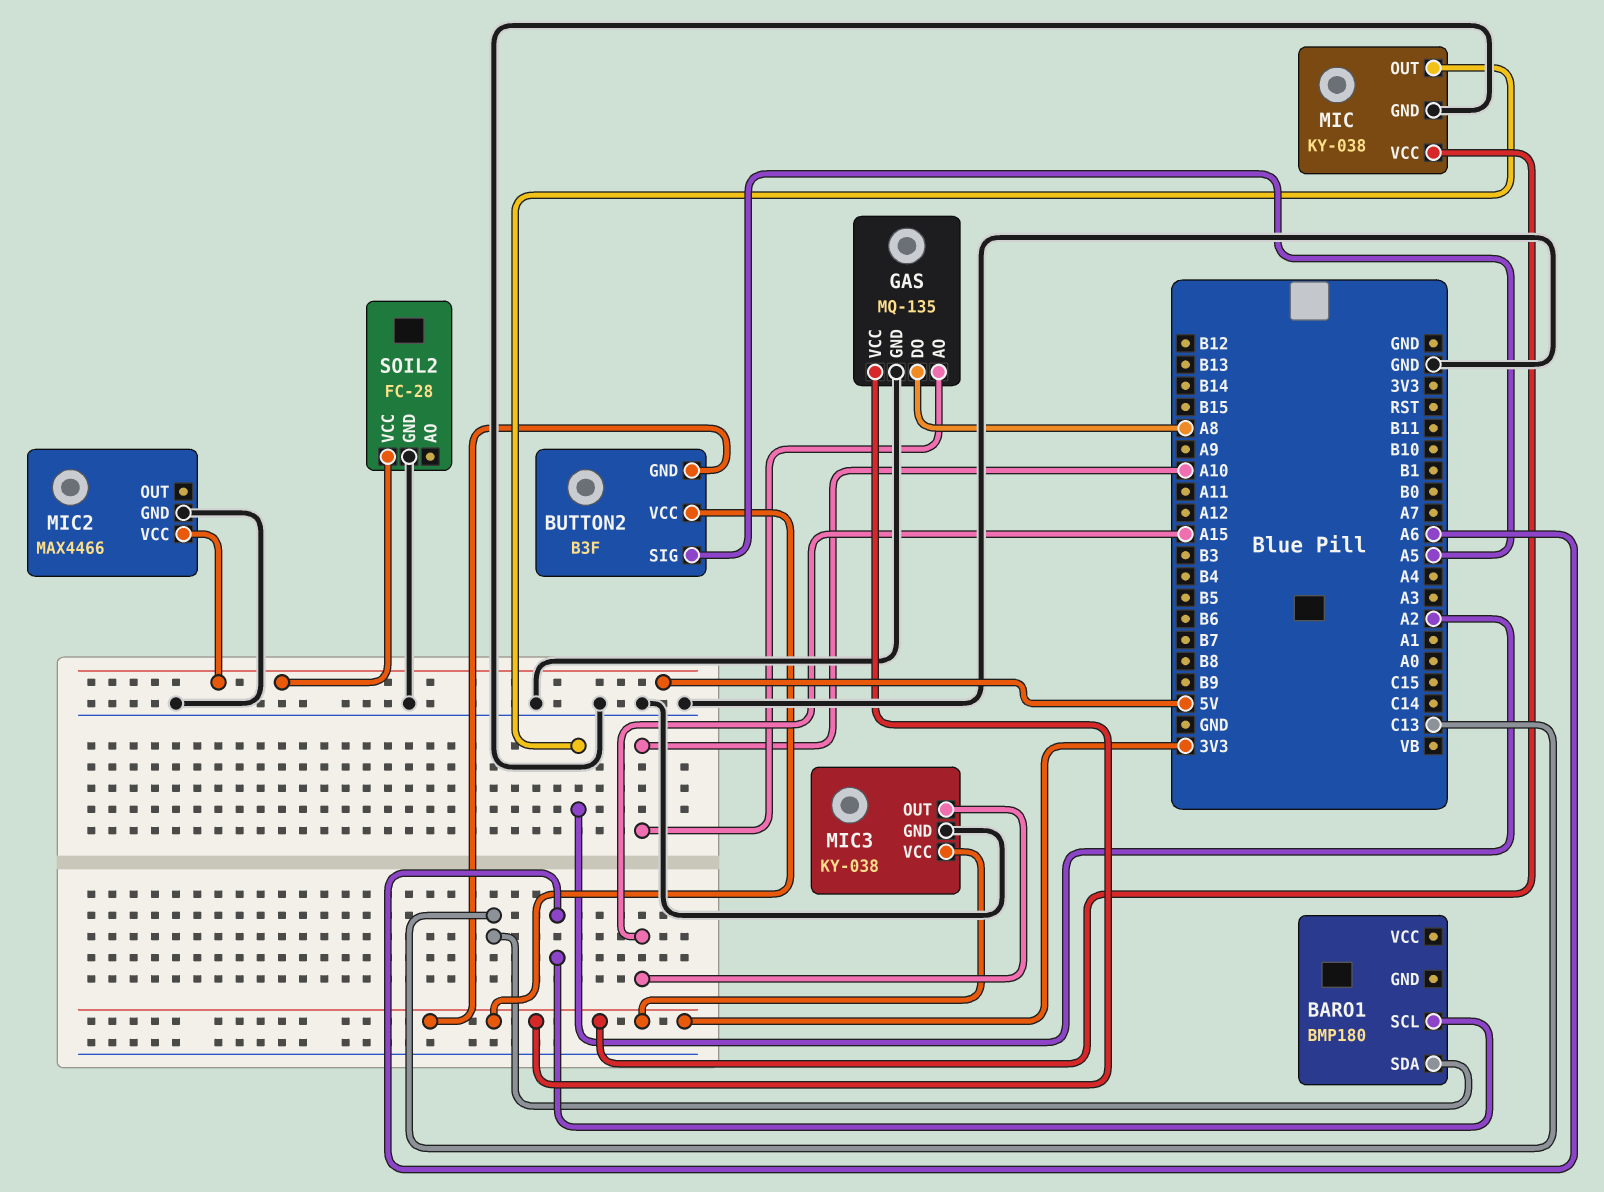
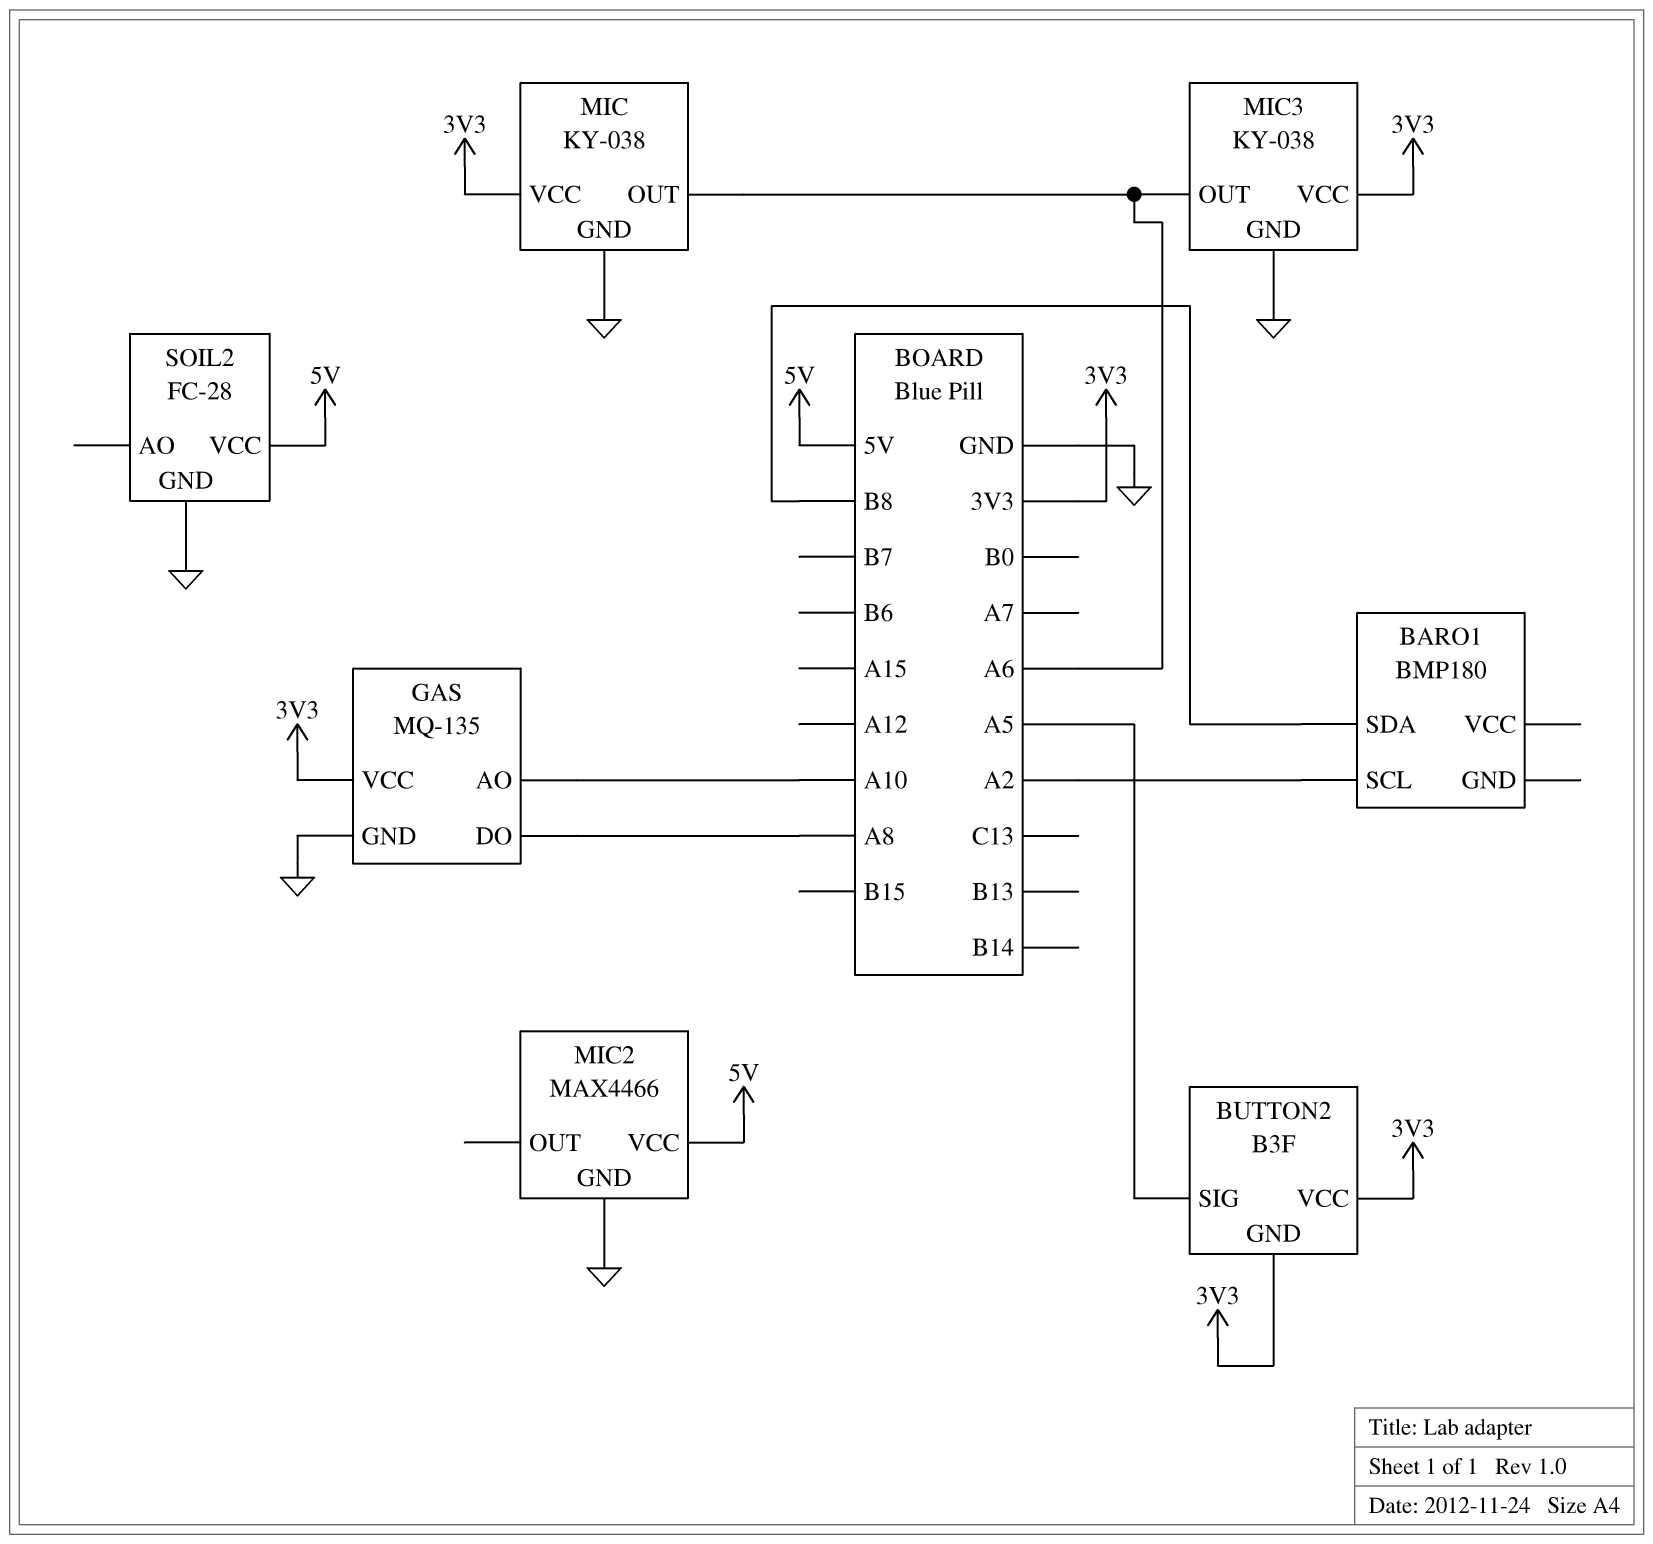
BARO1 pin SCL: A6 -> A2
BARO1 pin SDA: C13 -> B8
MIC pin OUT: A2 -> A6
MIC3 pin OUT: A15 -> A6

